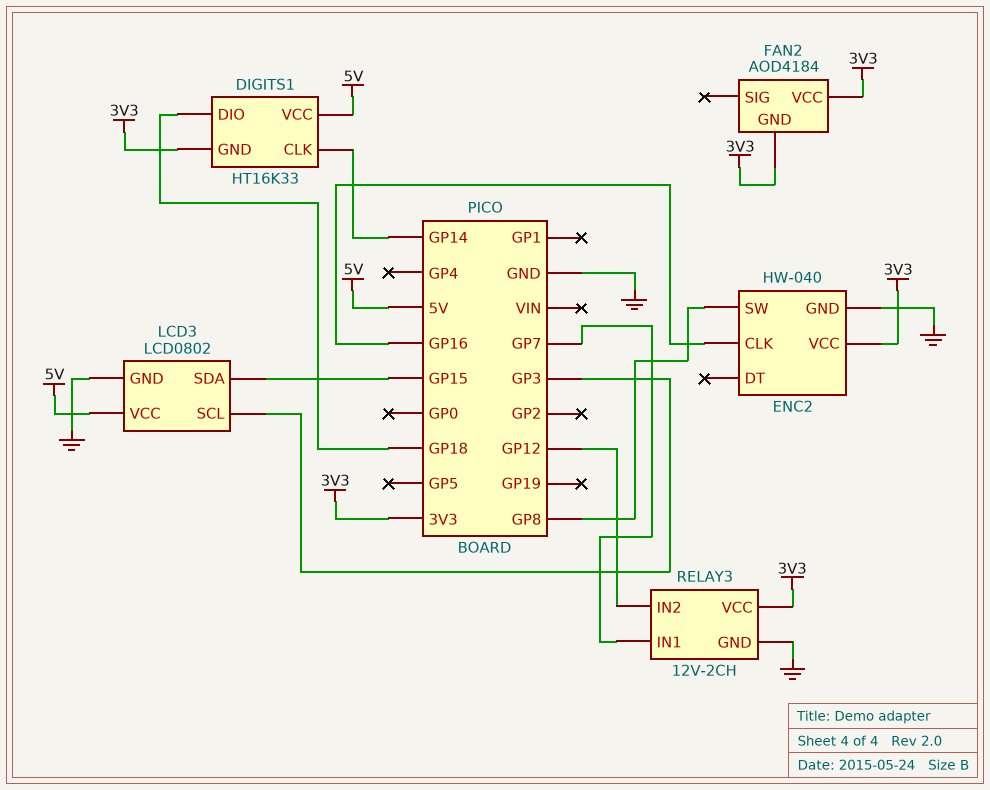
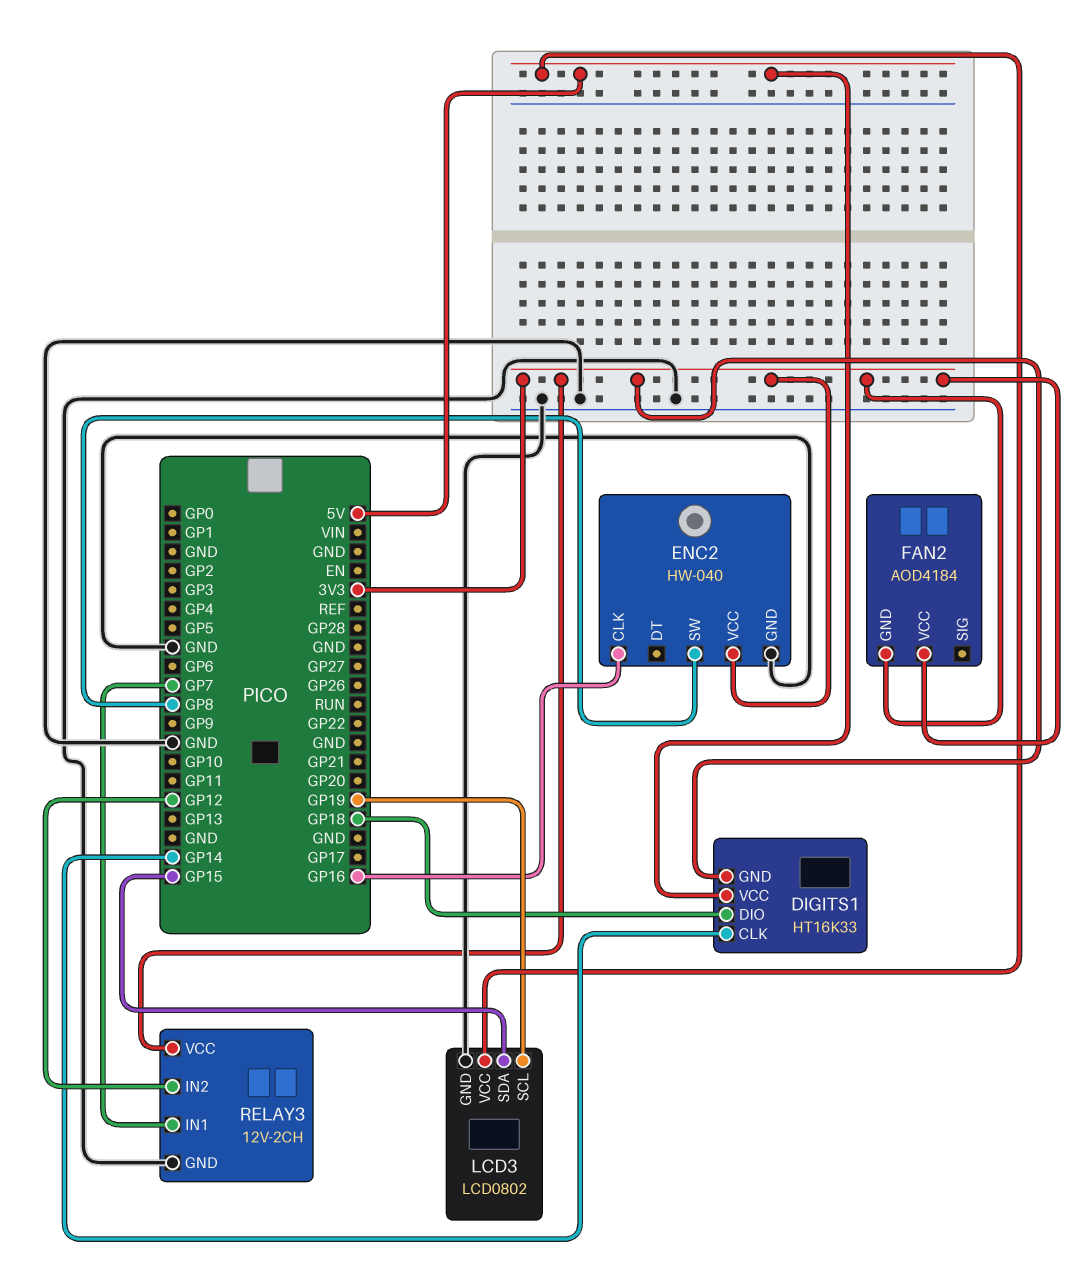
LCD3 pin SCL: GP3 -> GP19

